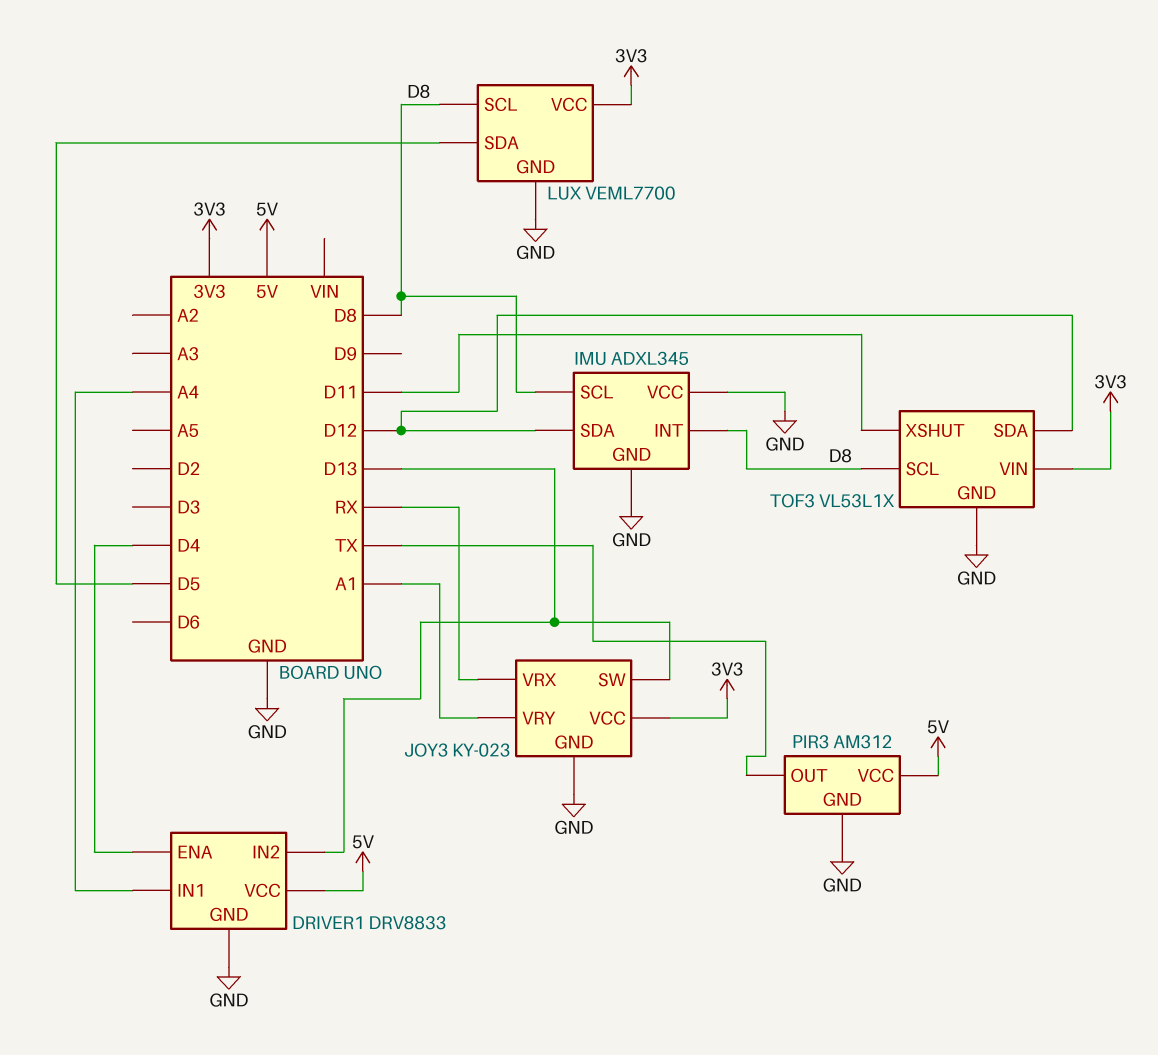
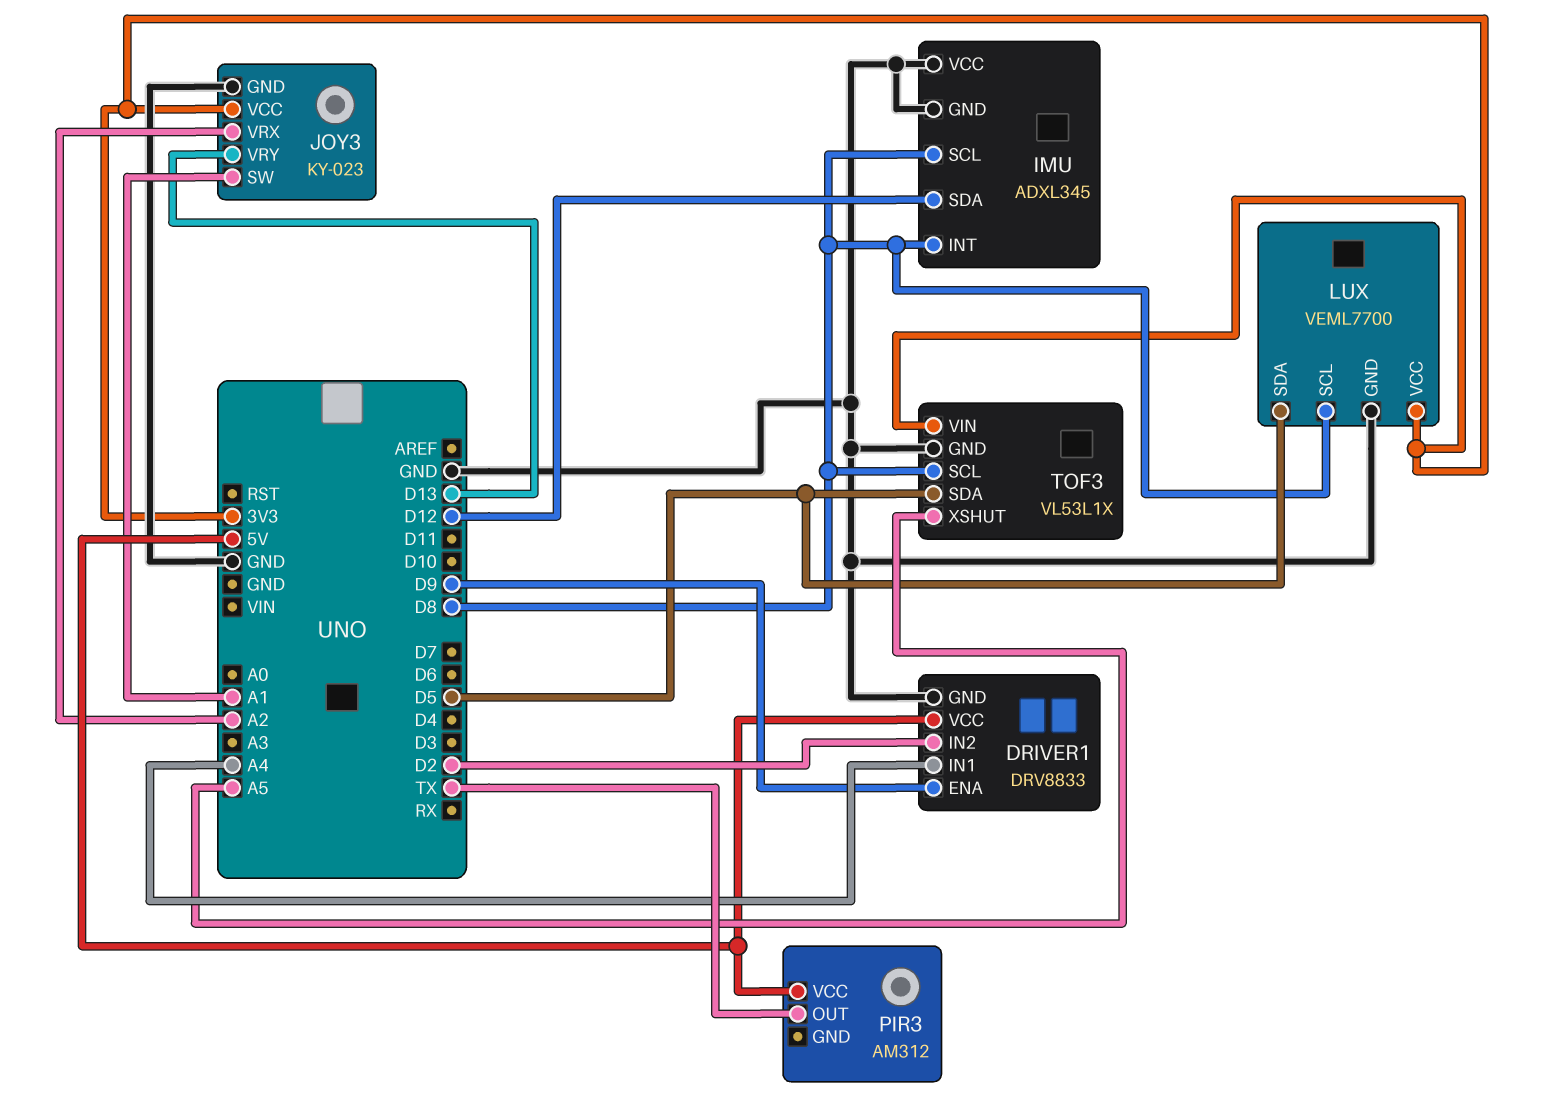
DRIVER1 pin ENA: D4 -> D9
DRIVER1 pin IN2: D13 -> D2
JOY3 pin SW: D13 -> A1
JOY3 pin VRX: RX -> A2
JOY3 pin VRY: A1 -> D13
PIR3 pin GND: GND -> none
TOF3 pin SDA: D12 -> D5
TOF3 pin XSHUT: D11 -> A5

